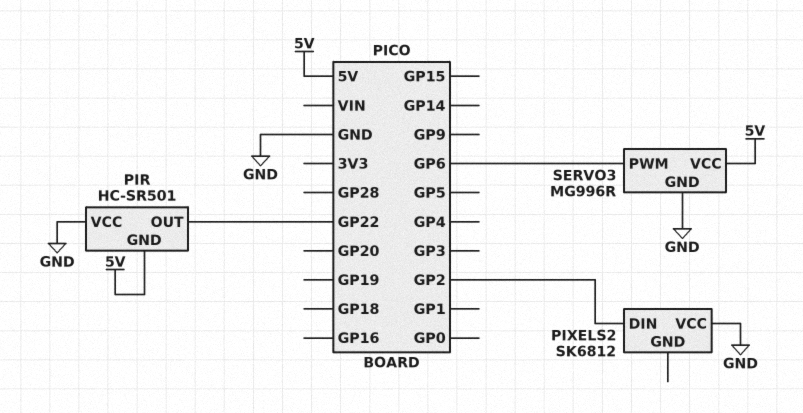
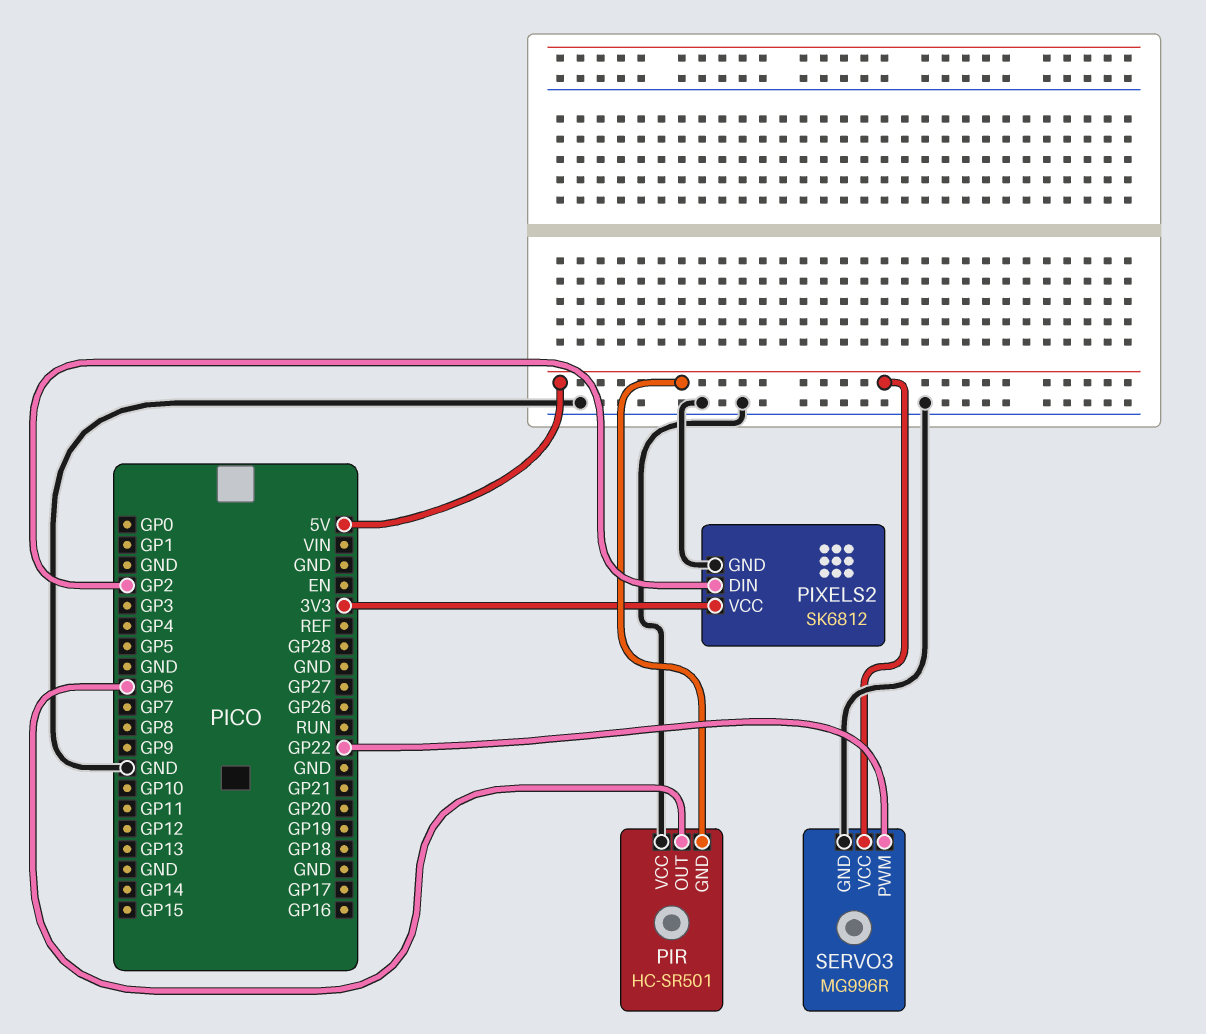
PIR pin OUT: GP22 -> GP6
PIXELS2 pin GND: none -> GND
PIXELS2 pin VCC: GND -> 3V3
SERVO3 pin PWM: GP6 -> GP22

